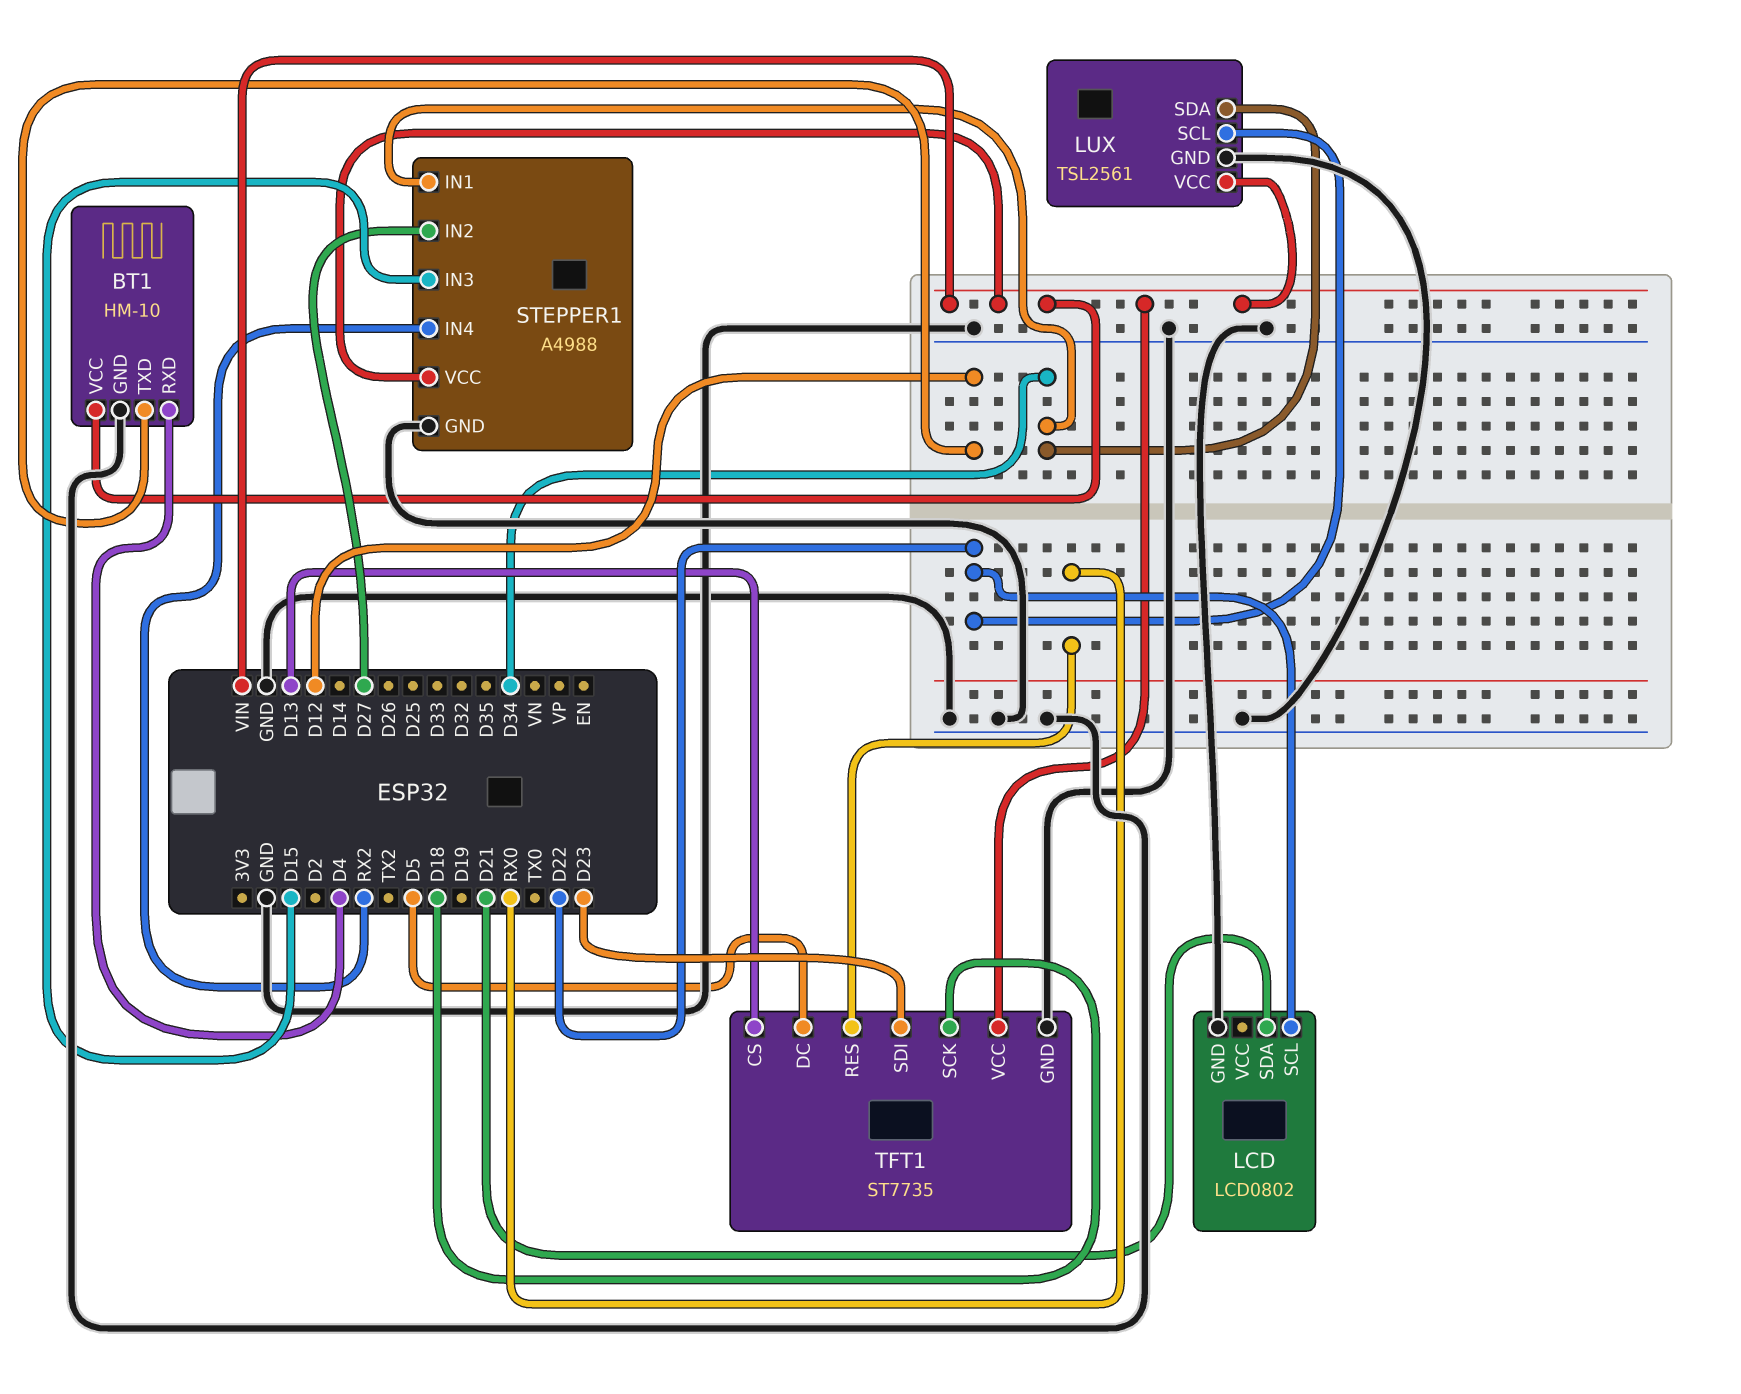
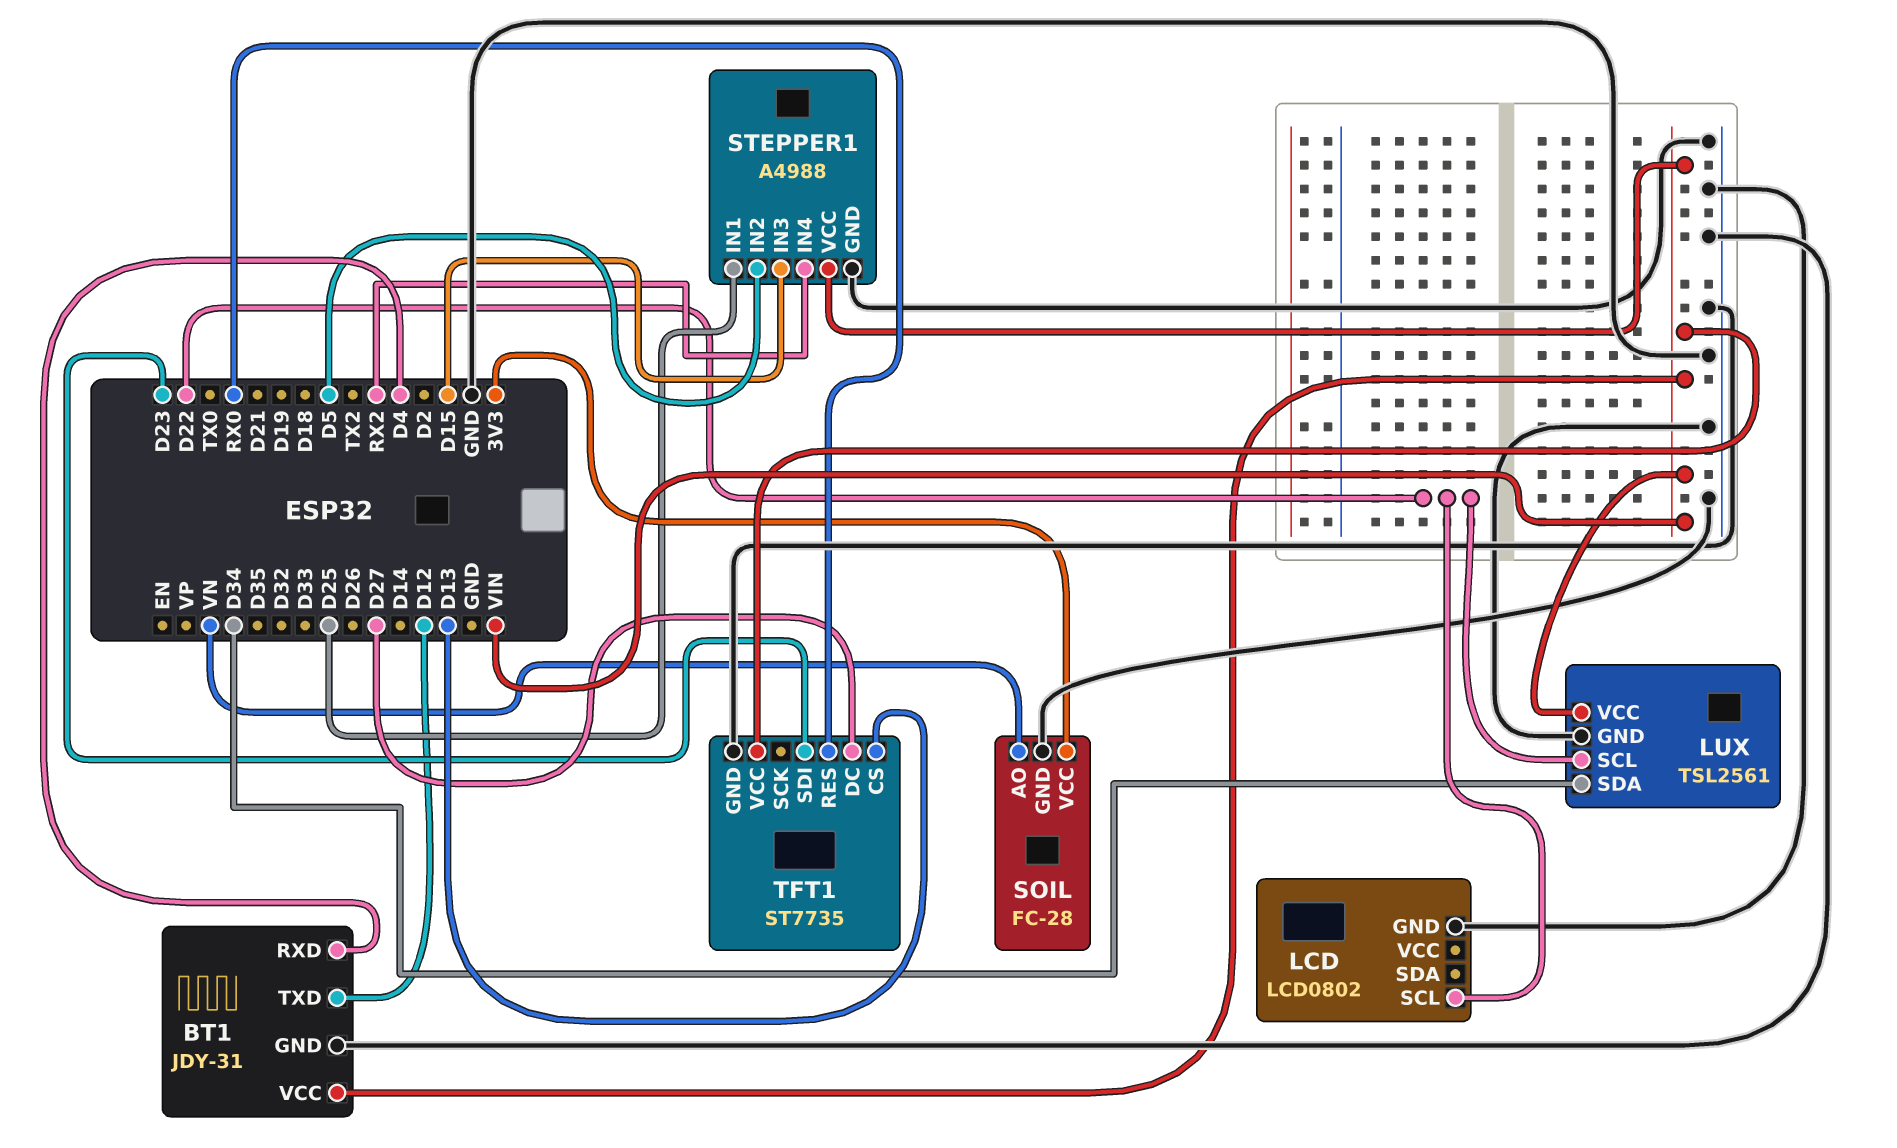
BT1: HM-10 -> JDY-31
LCD pin SDA: D21 -> none
SOIL: none -> FC-28
SOIL pin AO: none -> VN
SOIL pin GND: none -> GND
SOIL pin VCC: none -> 3V3
STEPPER1 pin IN1: D34 -> D25
STEPPER1 pin IN2: D27 -> D5
TFT1 pin DC: D5 -> D27
TFT1 pin SCK: D18 -> none

